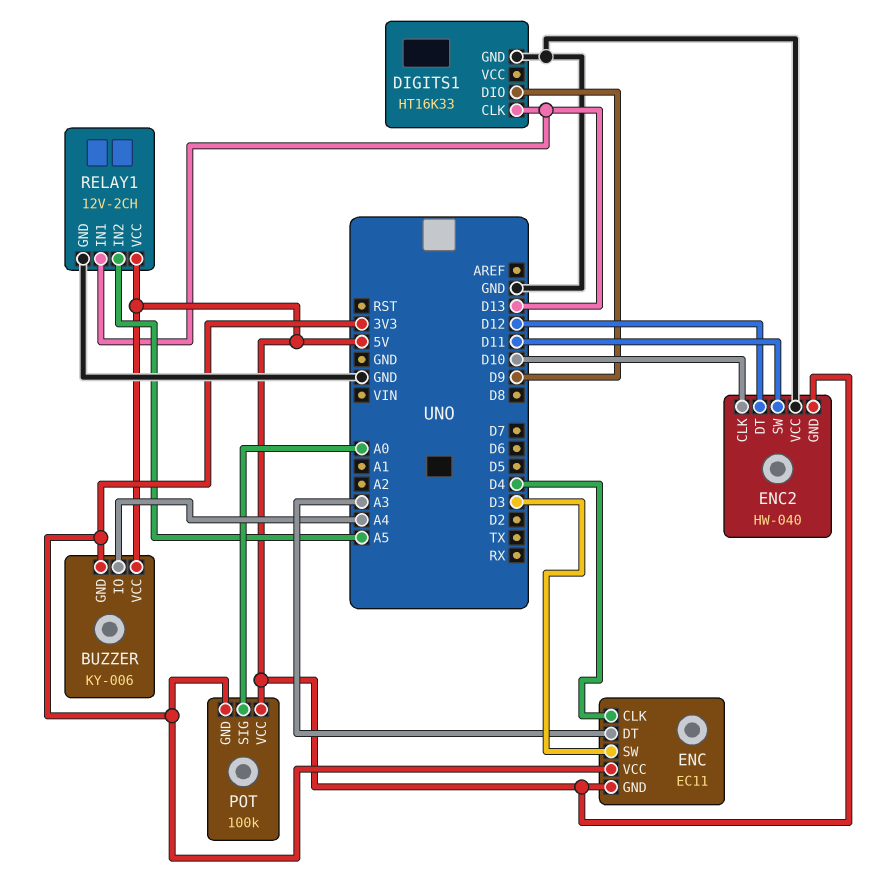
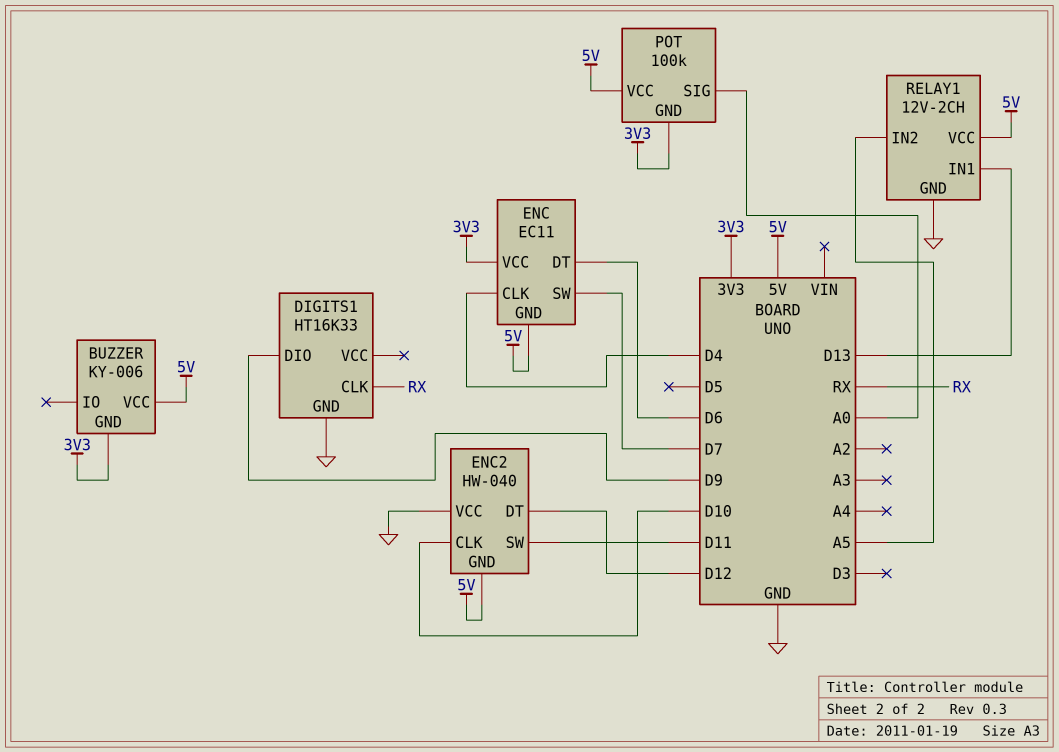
BUZZER pin IO: A4 -> none
DIGITS1 pin CLK: D13 -> RX
ENC pin DT: A3 -> D6
ENC pin SW: D3 -> D7

